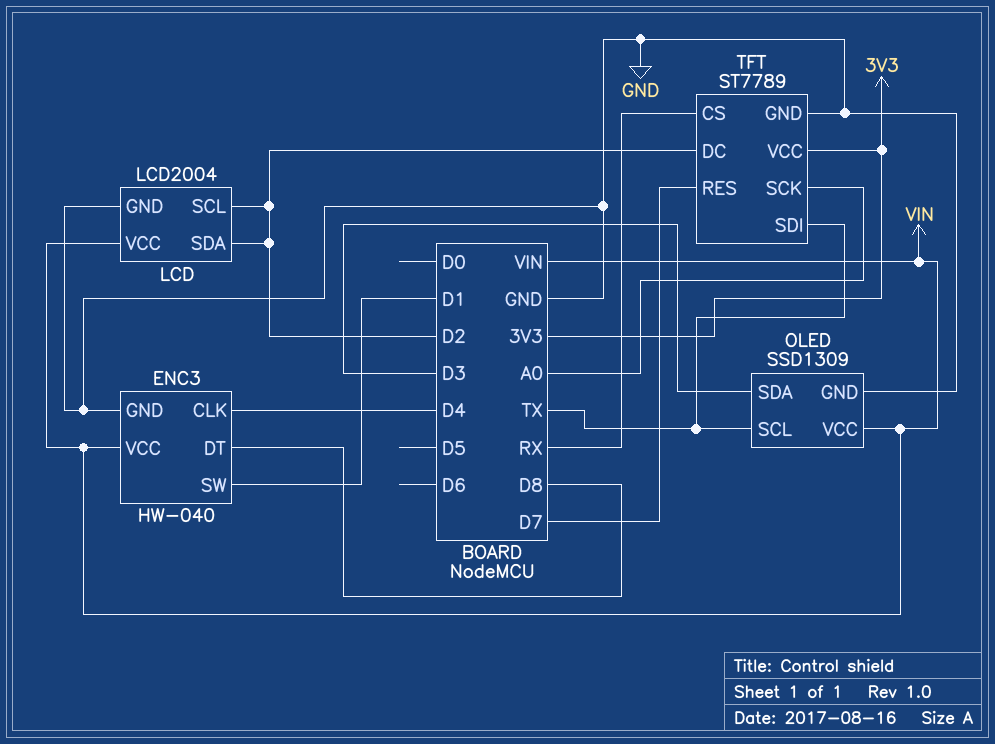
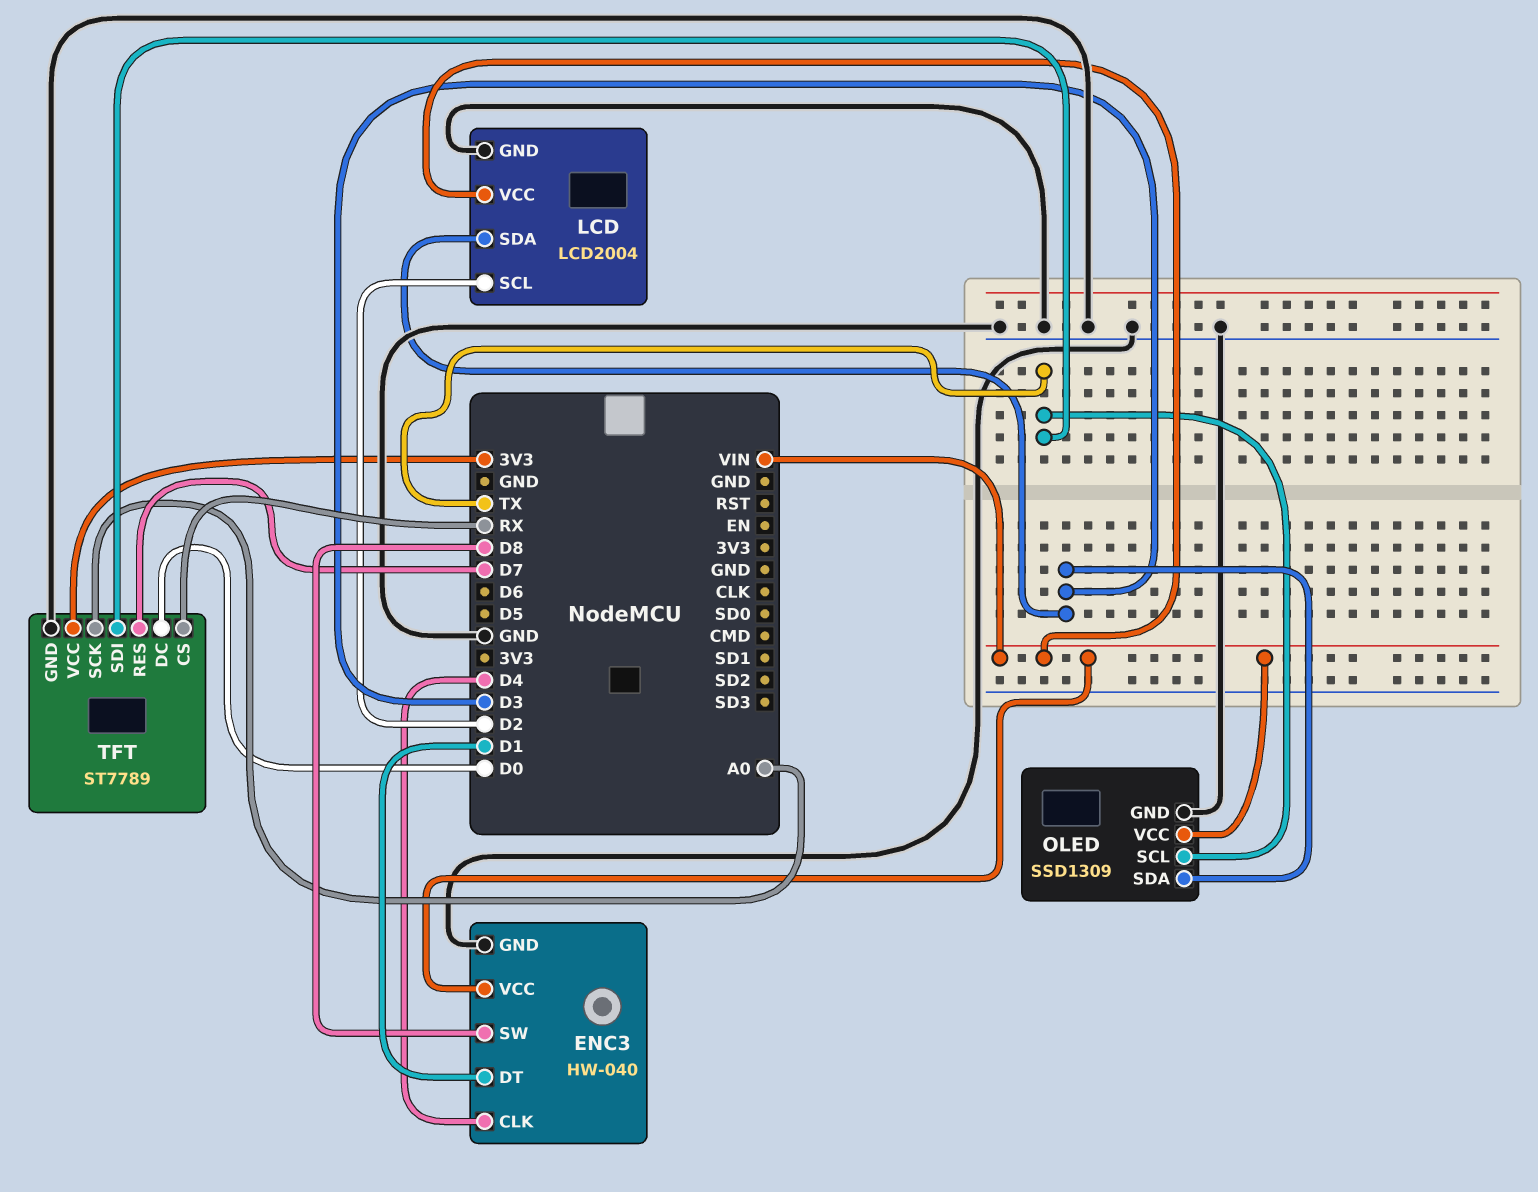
ENC3 pin DT: D8 -> D1
ENC3 pin SW: D1 -> D8
LCD pin SDA: D2 -> D3
TFT pin DC: D2 -> D0

